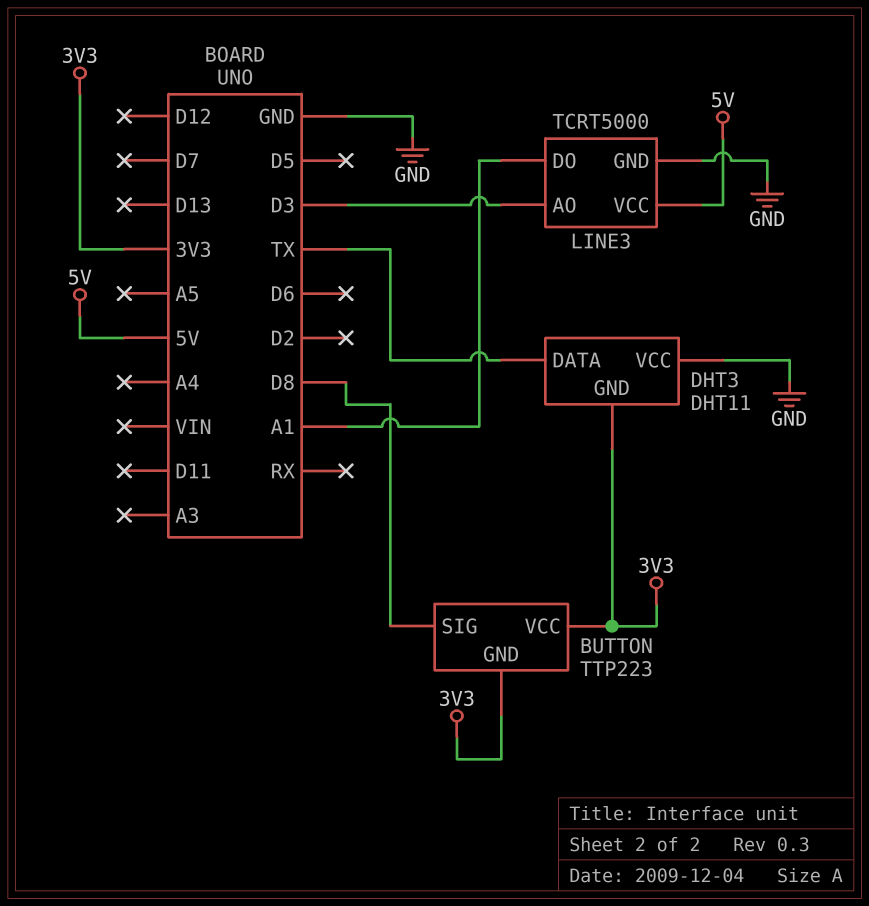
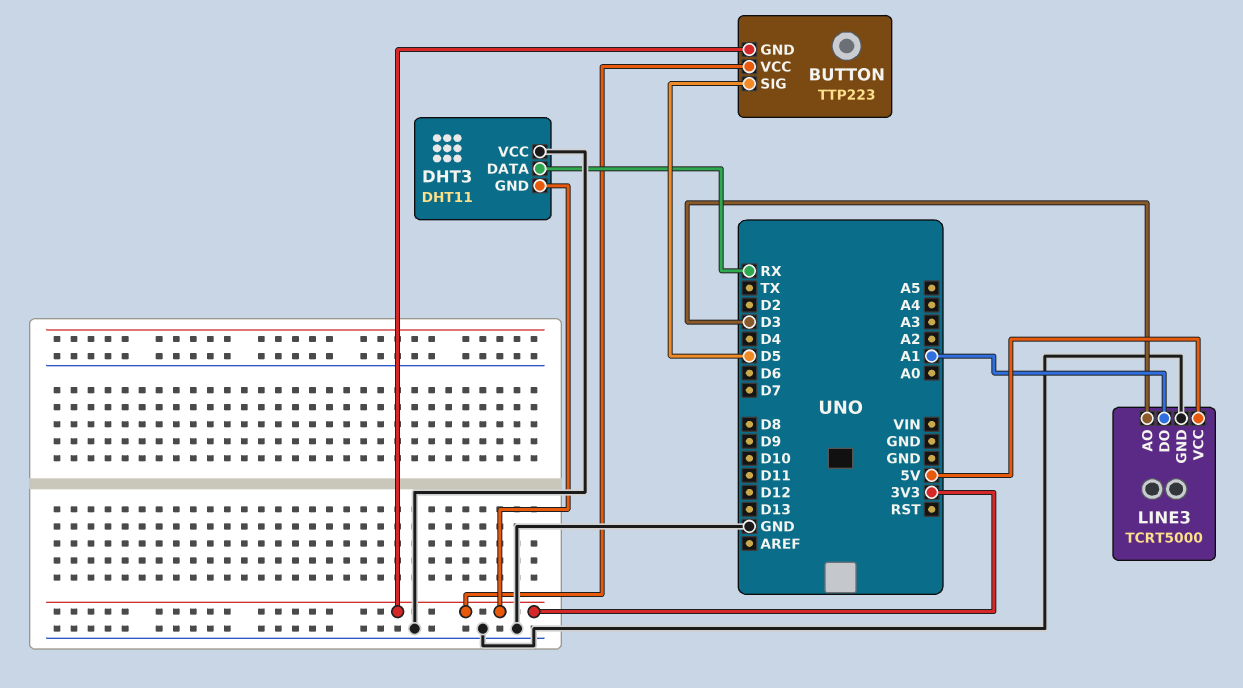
BUTTON pin SIG: D8 -> D5
DHT3 pin DATA: TX -> RX

